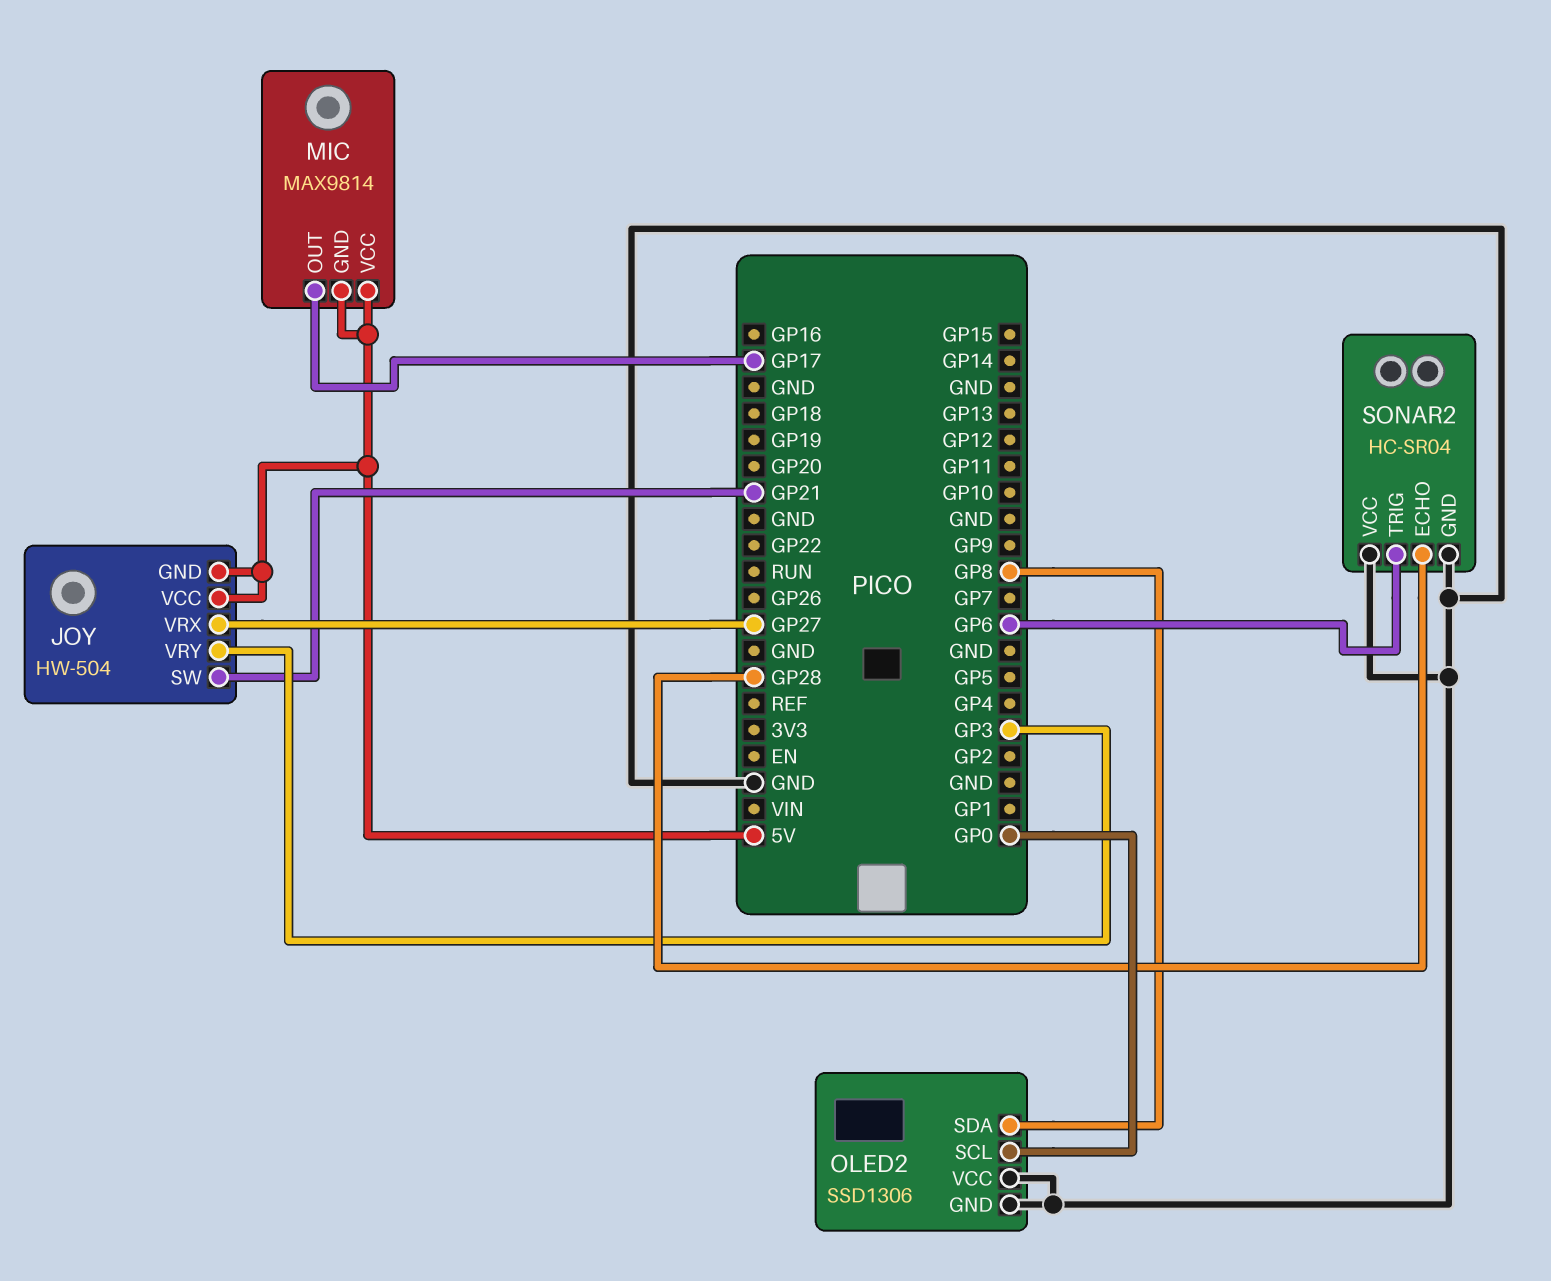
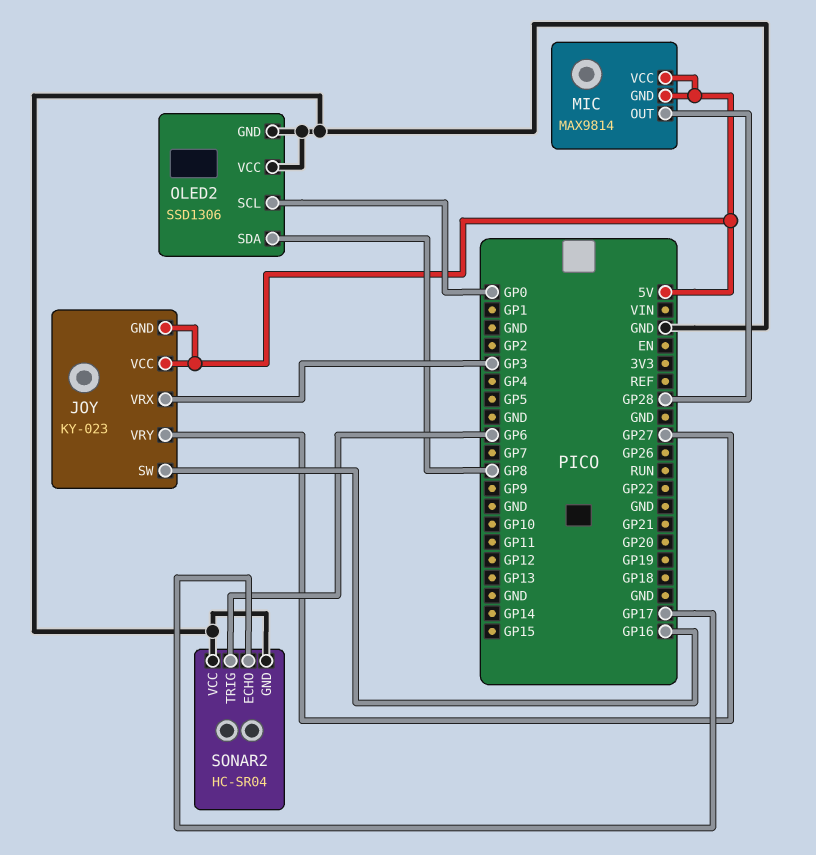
JOY: HW-504 -> KY-023
JOY pin SW: GP21 -> GP16
JOY pin VRX: GP27 -> GP3
JOY pin VRY: GP3 -> GP27
MIC pin OUT: GP17 -> GP28
SONAR2 pin ECHO: GP28 -> GP17

